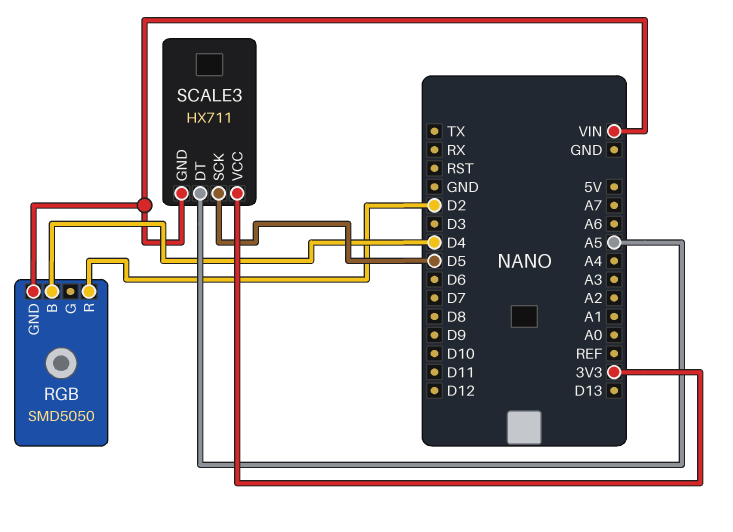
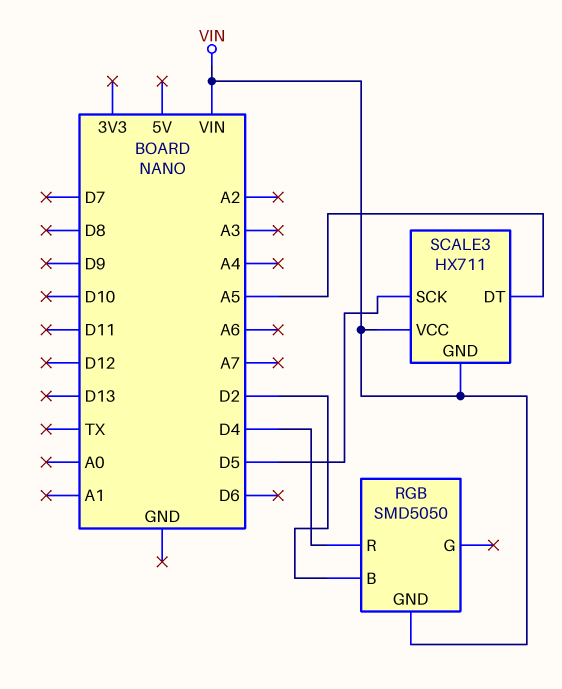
RGB pin B: D4 -> D2
RGB pin R: D2 -> D4
SCALE3 pin VCC: 3V3 -> VIN

